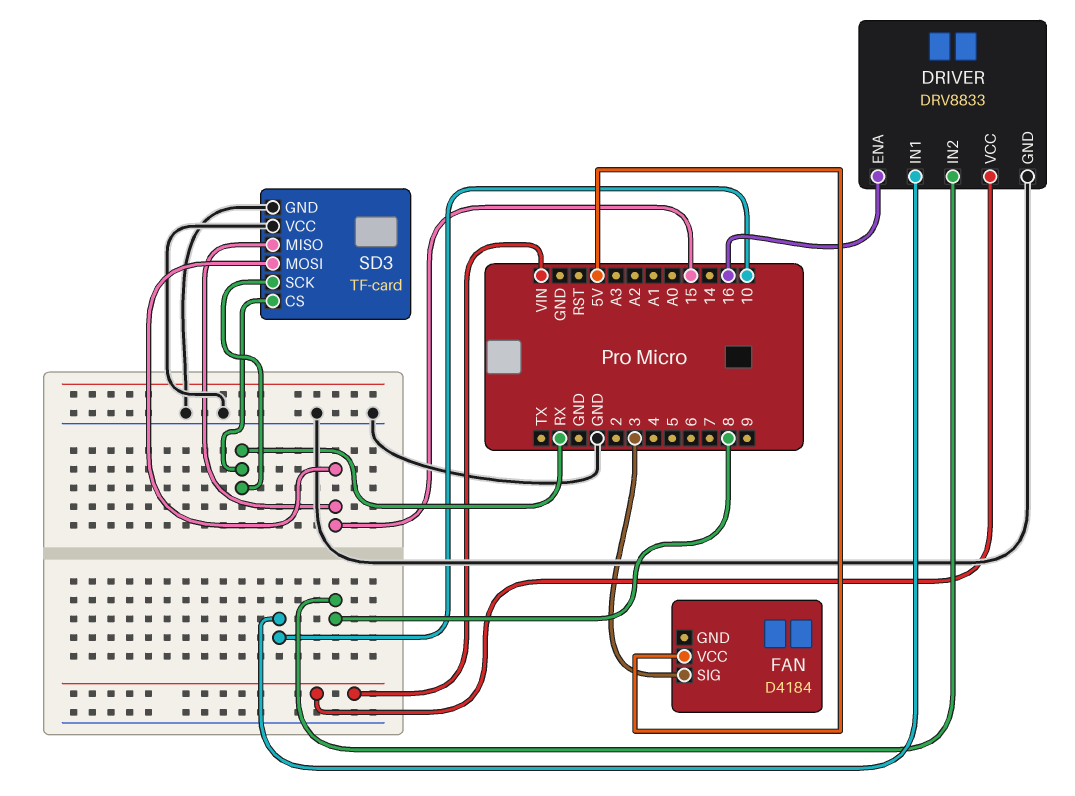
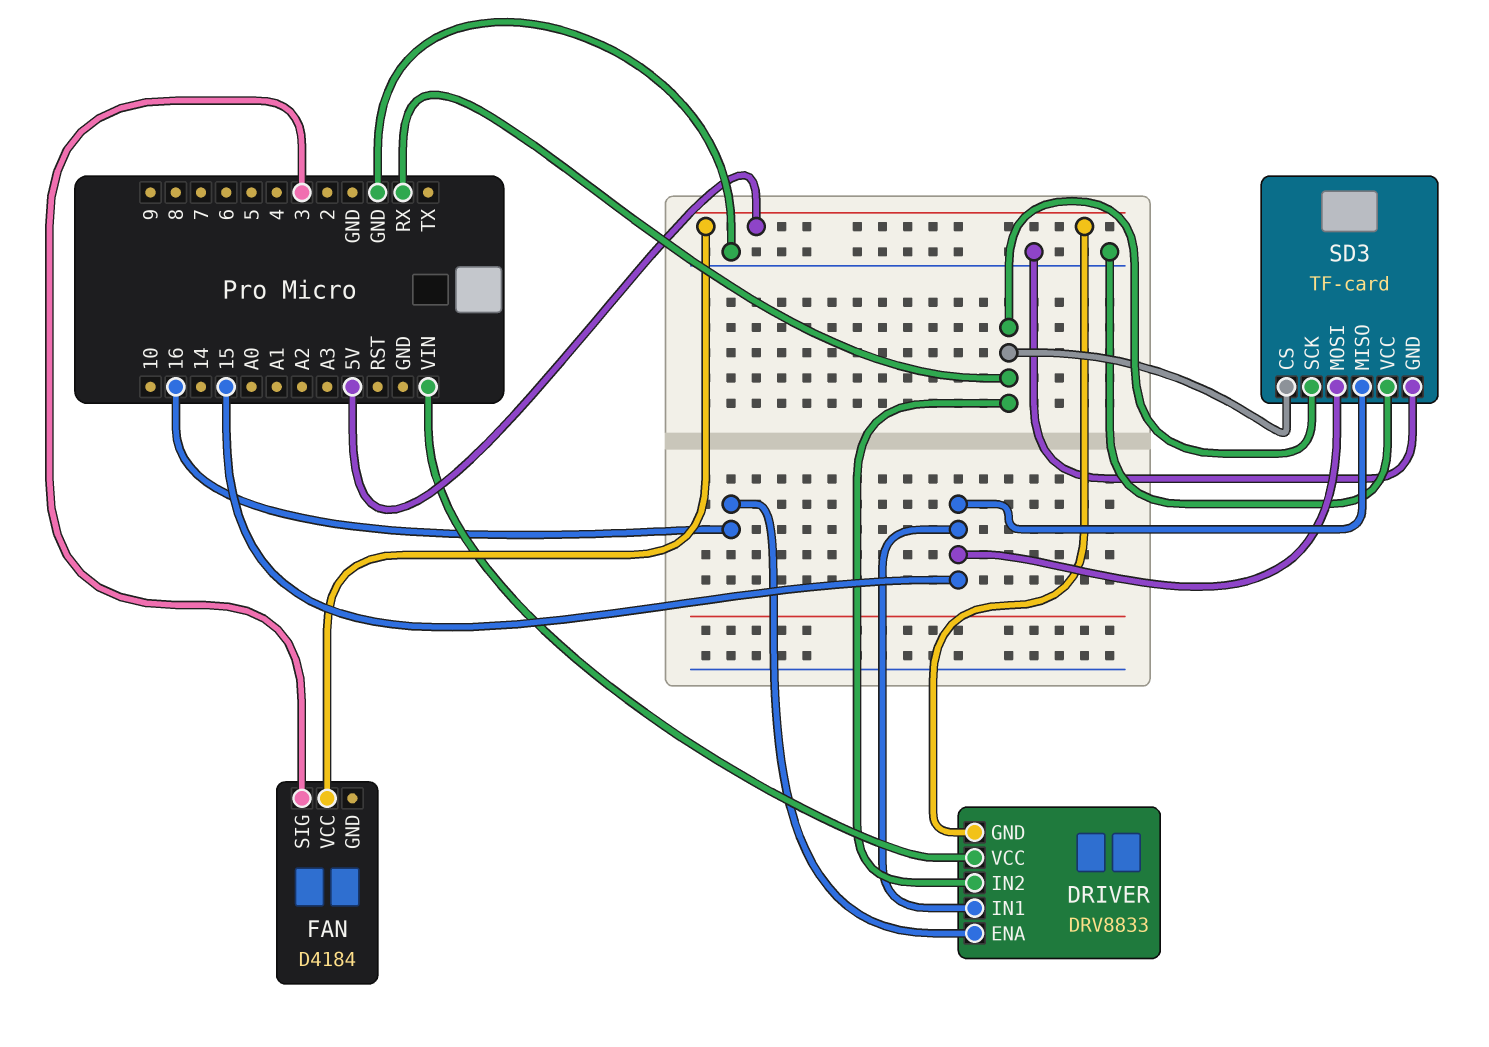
DRIVER pin GND: GND -> 5V
DRIVER pin IN1: 10 -> 15
DRIVER pin IN2: 8 -> RX

